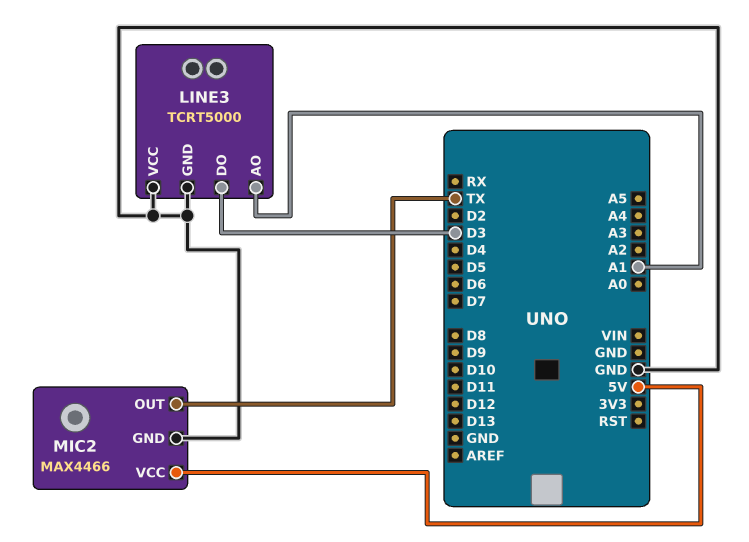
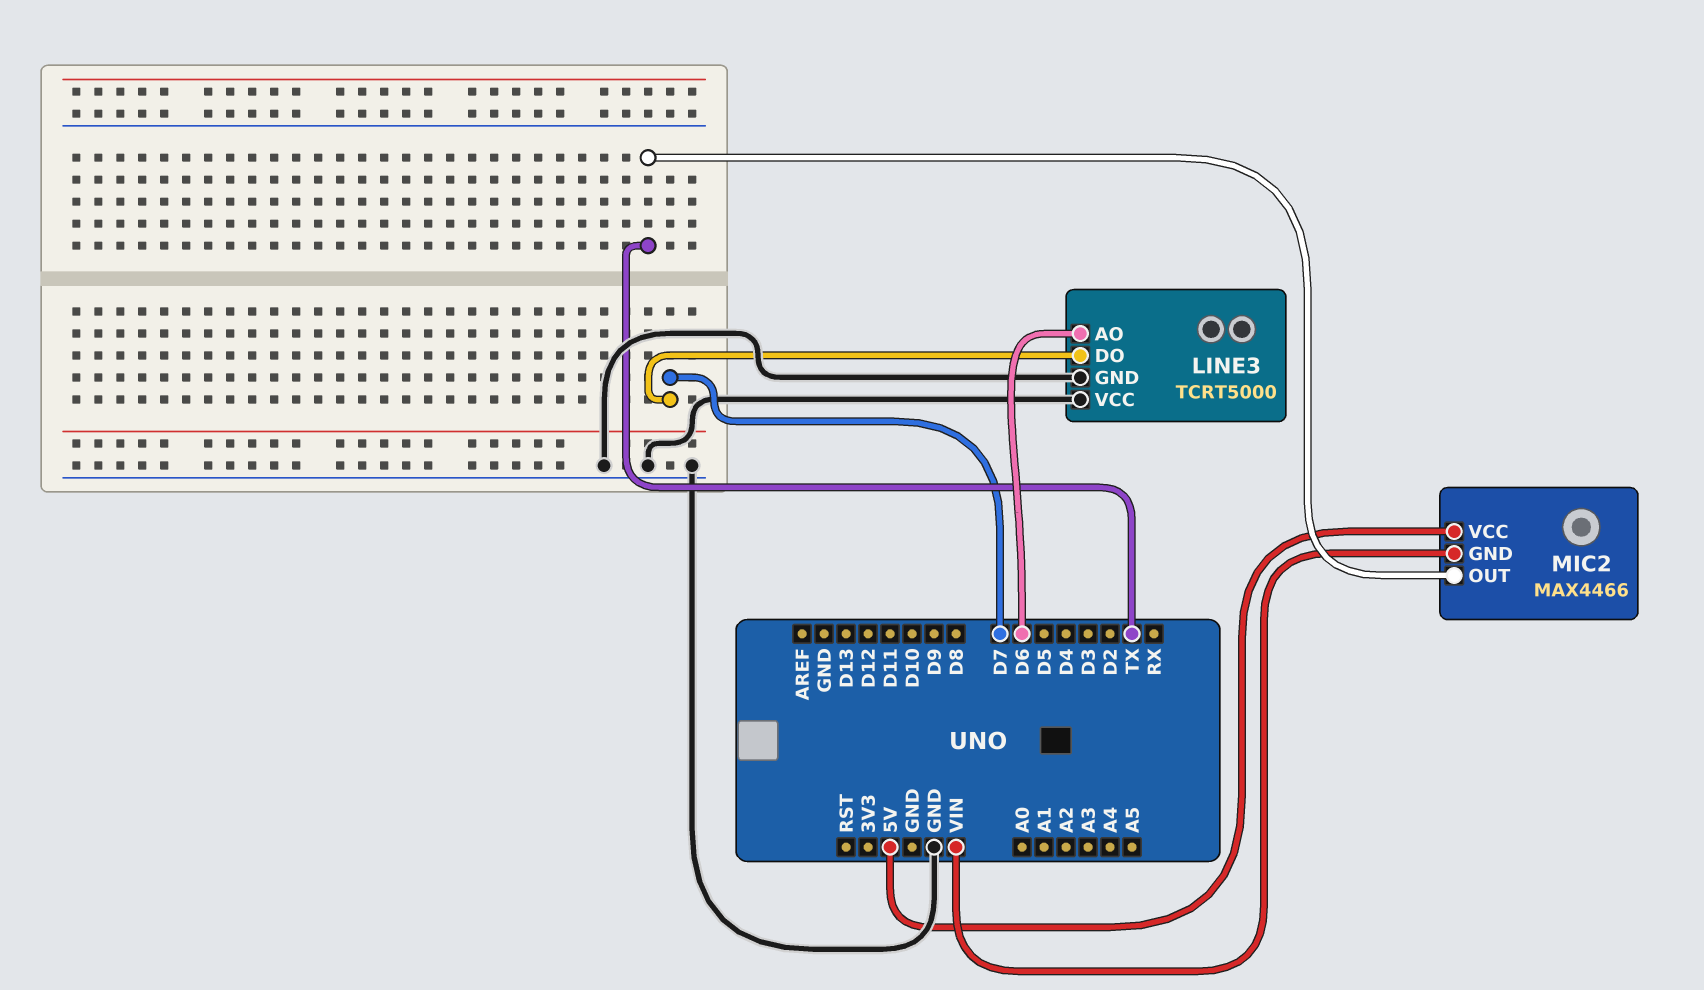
LINE3 pin AO: A1 -> D6
LINE3 pin DO: D3 -> D7
MIC2 pin GND: GND -> VIN

